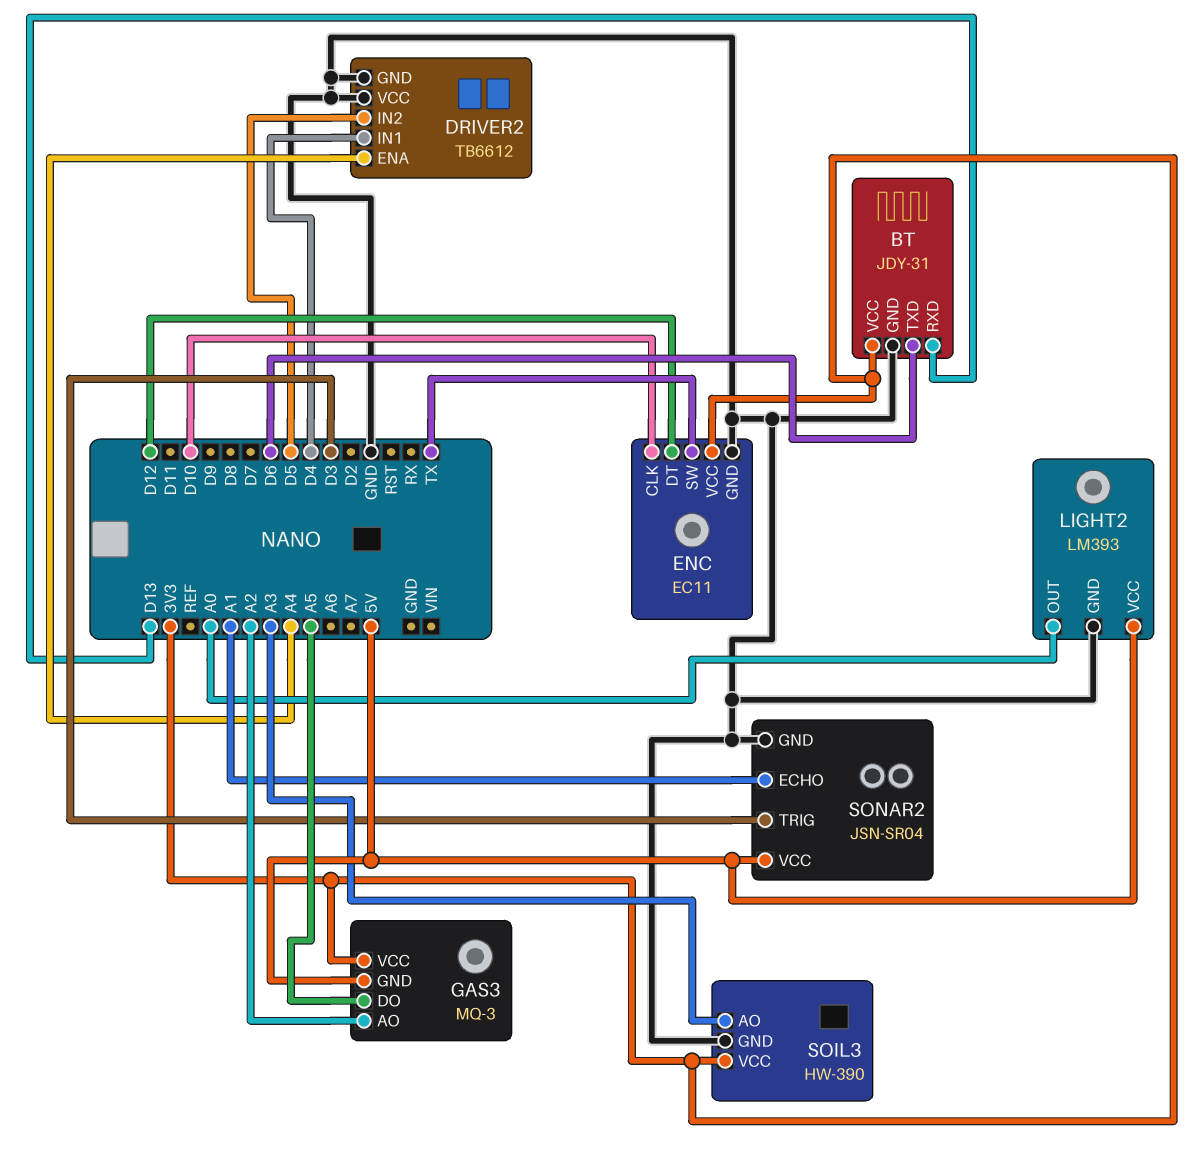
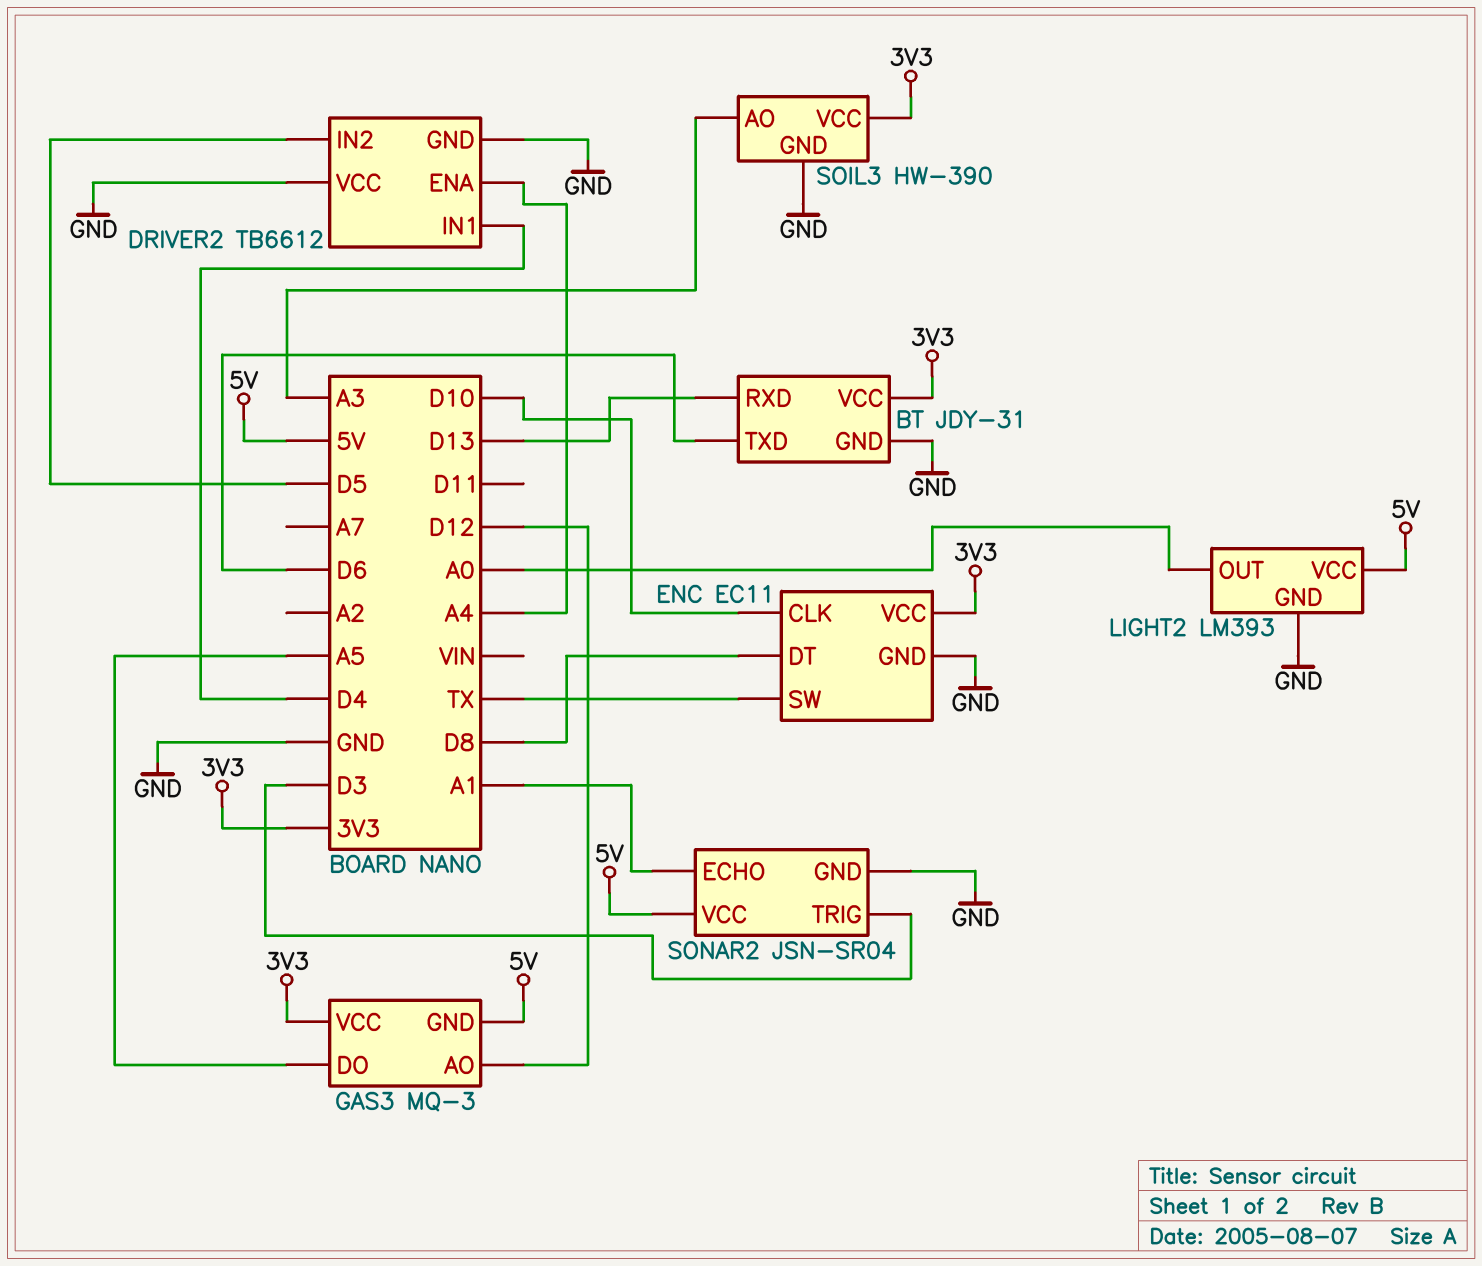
ENC pin DT: D12 -> D8
GAS3 pin AO: A2 -> D12

